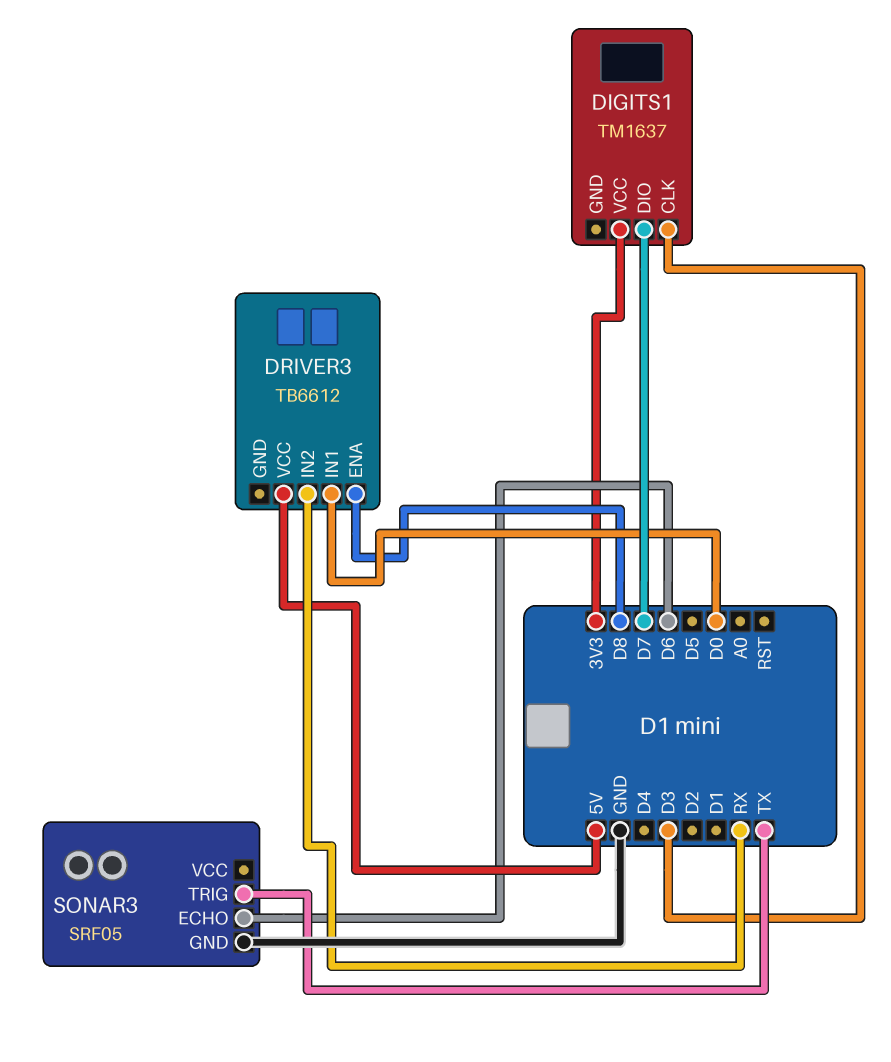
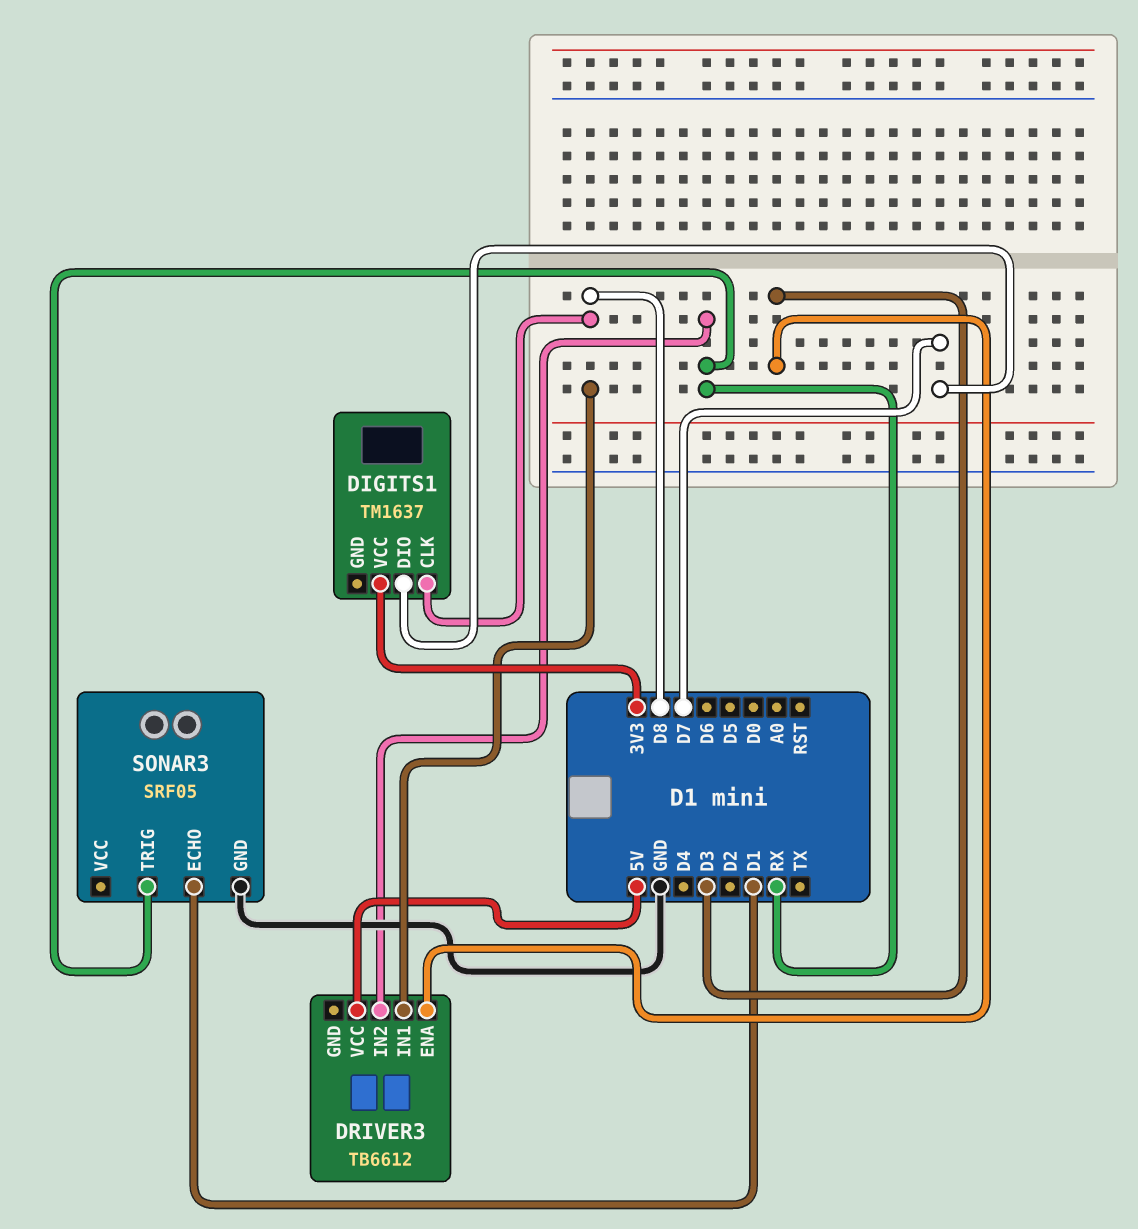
DIGITS1 pin CLK: D3 -> D8
DRIVER3 pin ENA: D8 -> D3
DRIVER3 pin IN1: D0 -> D8
SONAR3 pin ECHO: D6 -> D1
SONAR3 pin TRIG: TX -> RX

